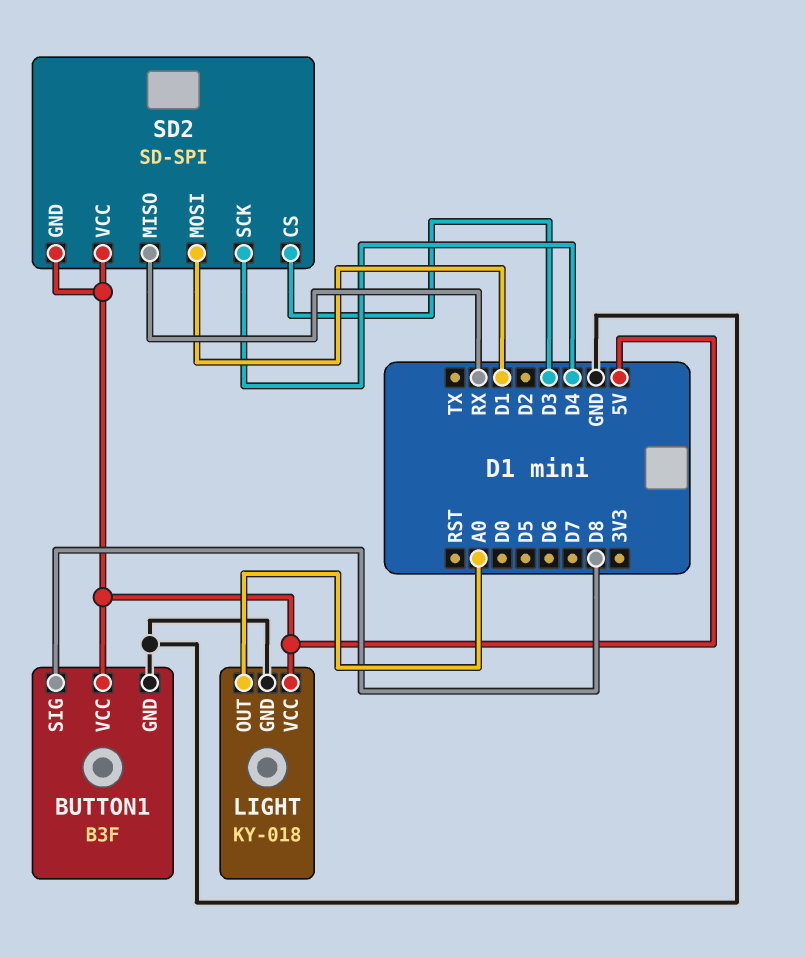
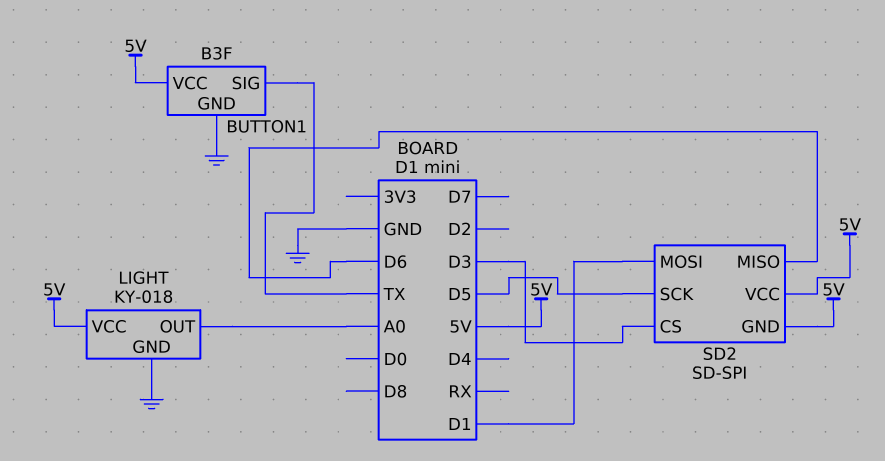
BUTTON1 pin SIG: D8 -> TX
SD2 pin MISO: RX -> D6
SD2 pin SCK: D4 -> D5

